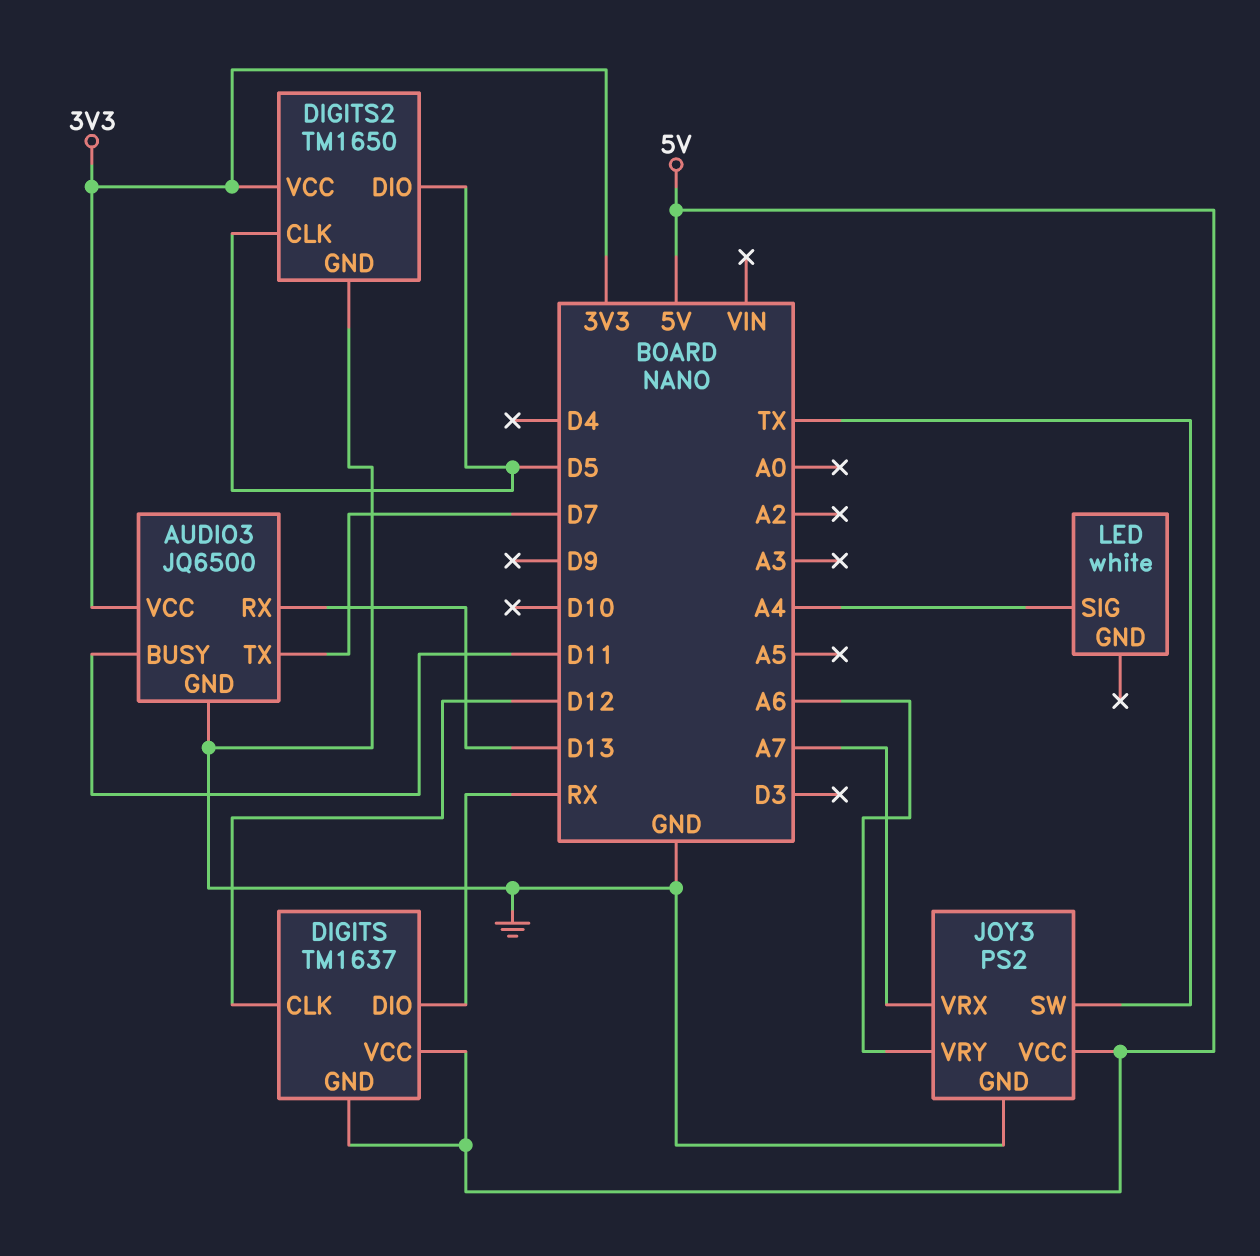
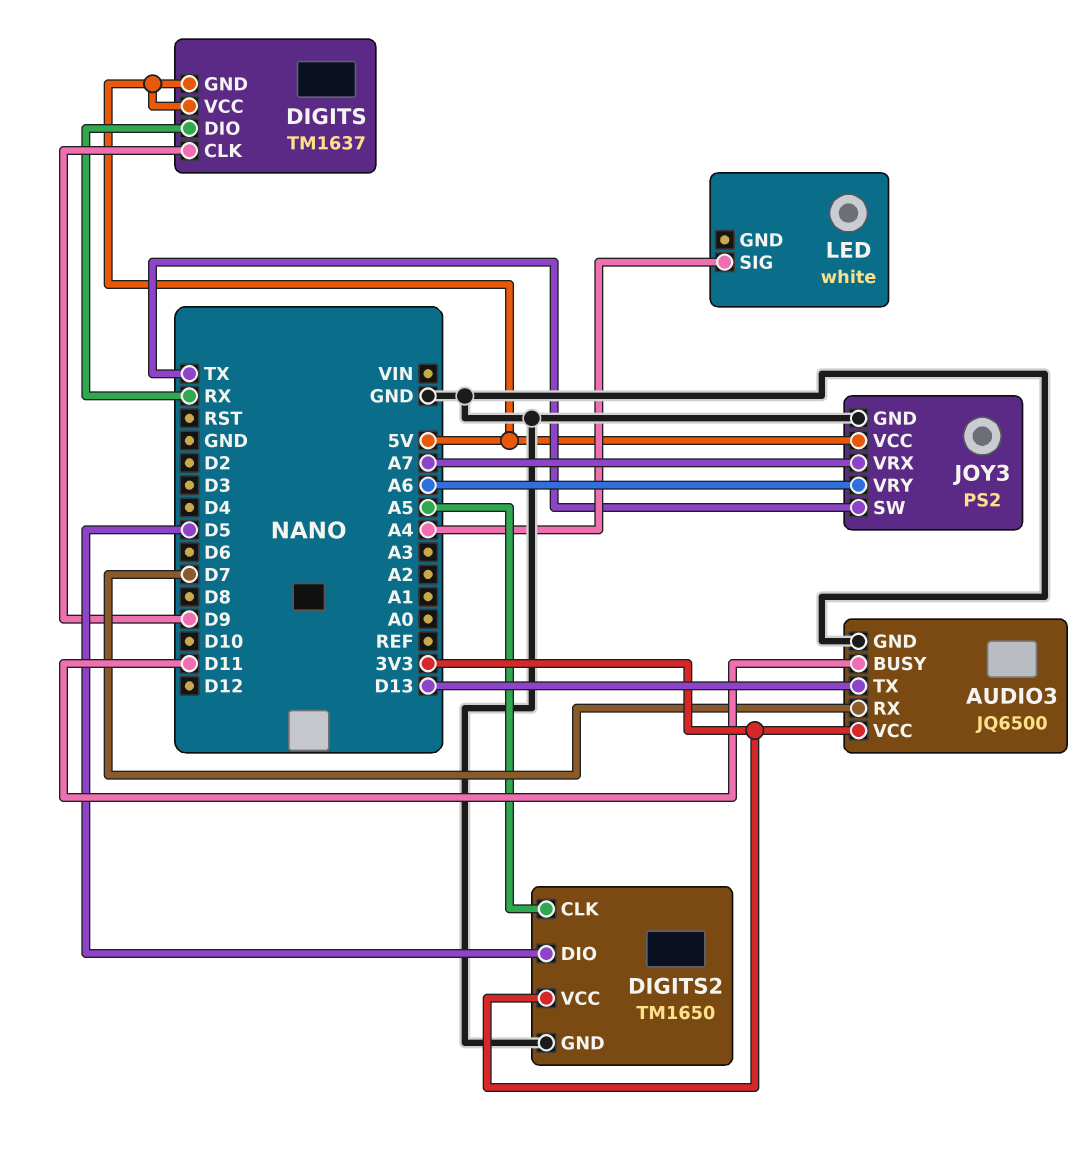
AUDIO3 pin RX: D13 -> D7
AUDIO3 pin TX: D7 -> D13
DIGITS pin CLK: D12 -> D9
DIGITS2 pin CLK: D5 -> A5

